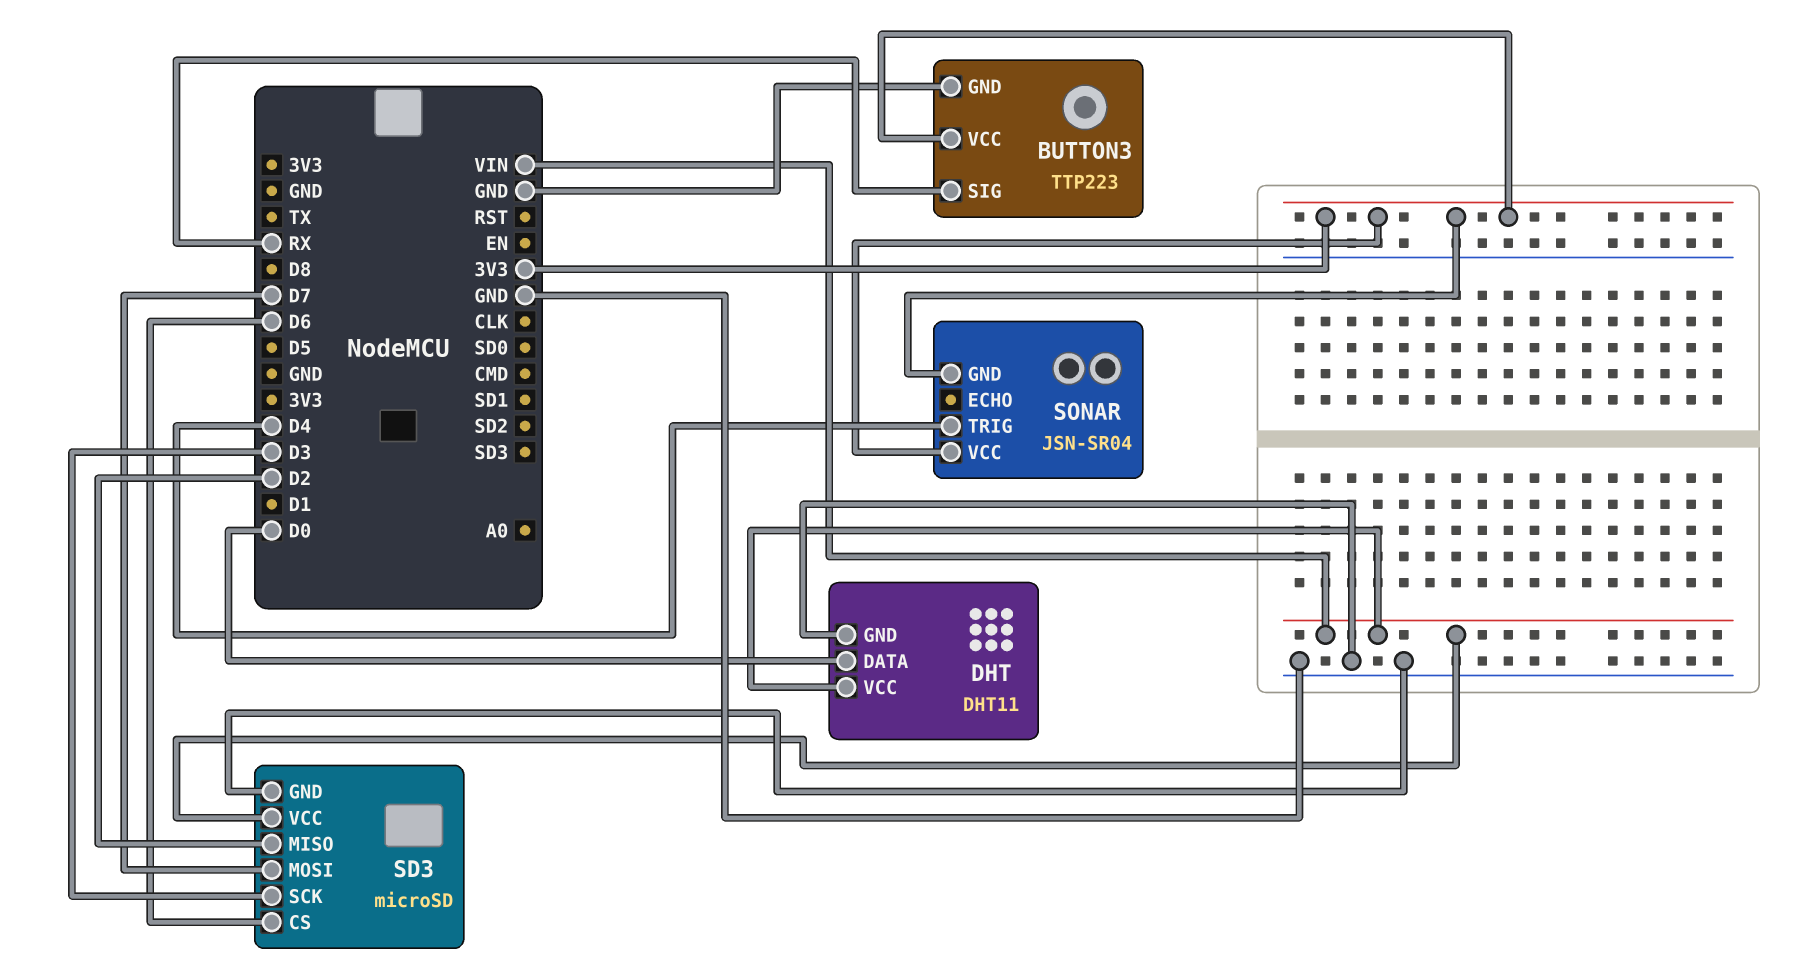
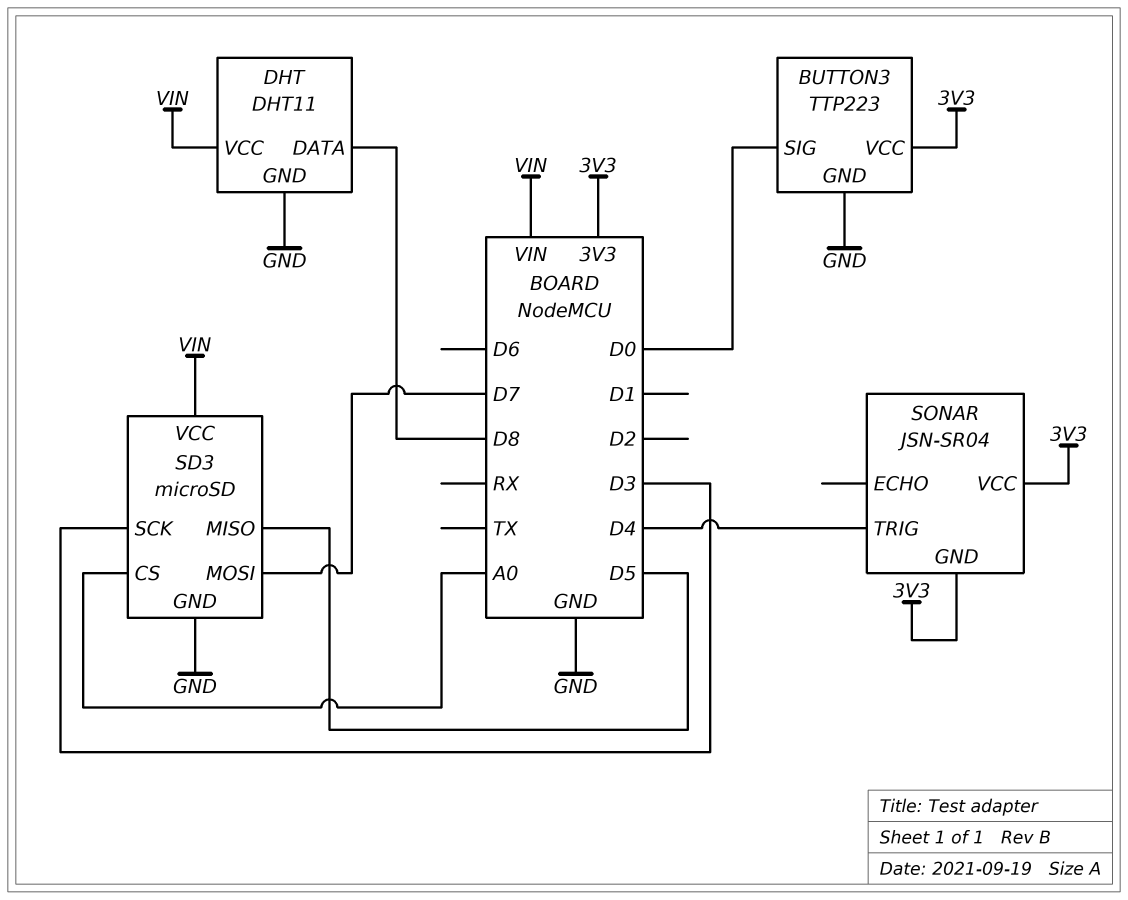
BUTTON3 pin SIG: RX -> D0
DHT pin DATA: D0 -> D8
SD3 pin CS: D6 -> A0
SD3 pin MISO: D2 -> D5

